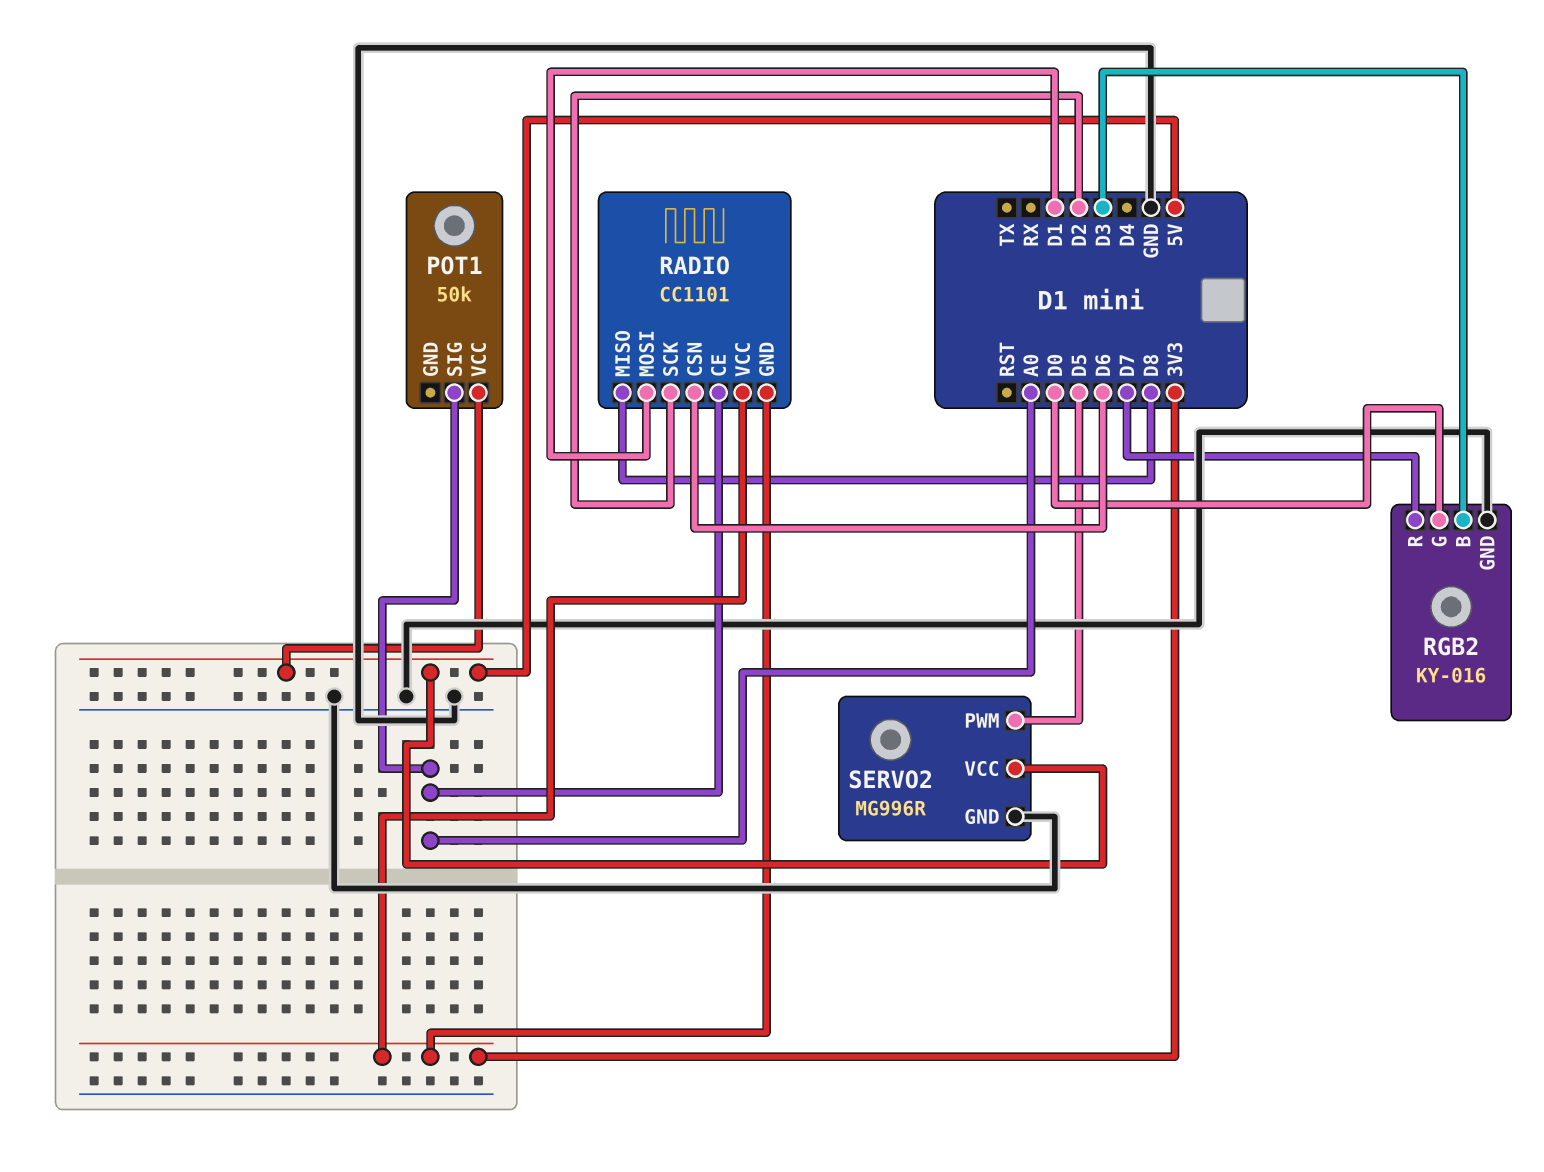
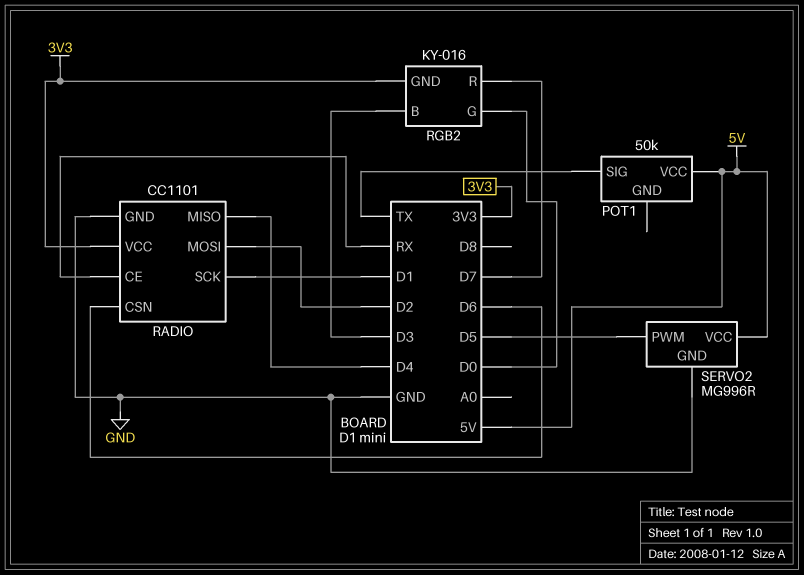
POT1 pin SIG: A0 -> TX
RADIO pin CE: A0 -> RX
RADIO pin GND: 3V3 -> GND
RADIO pin MISO: D8 -> D4
RADIO pin MOSI: D1 -> D2
RADIO pin SCK: D2 -> D1
RGB2 pin GND: GND -> 3V3

